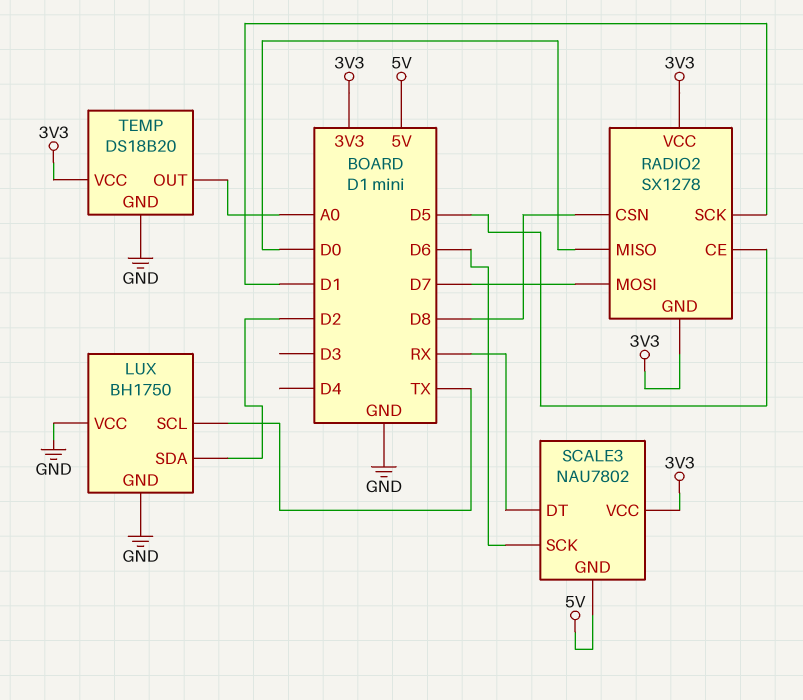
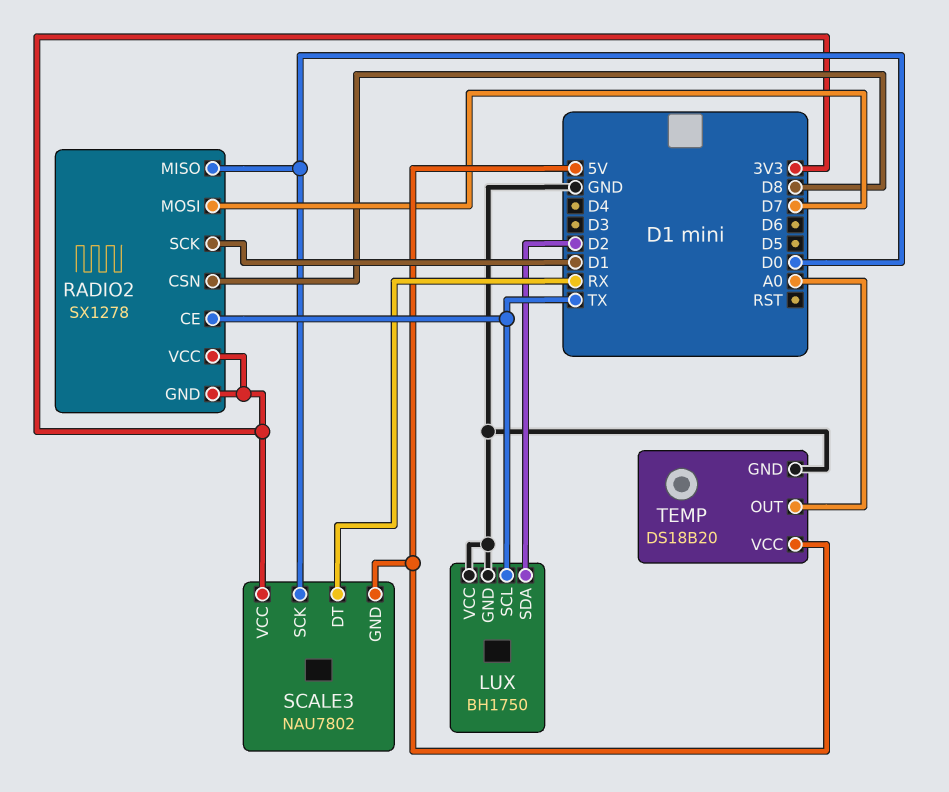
RADIO2 pin CE: D5 -> TX
SCALE3 pin SCK: D6 -> D0
TEMP pin VCC: 3V3 -> 5V

